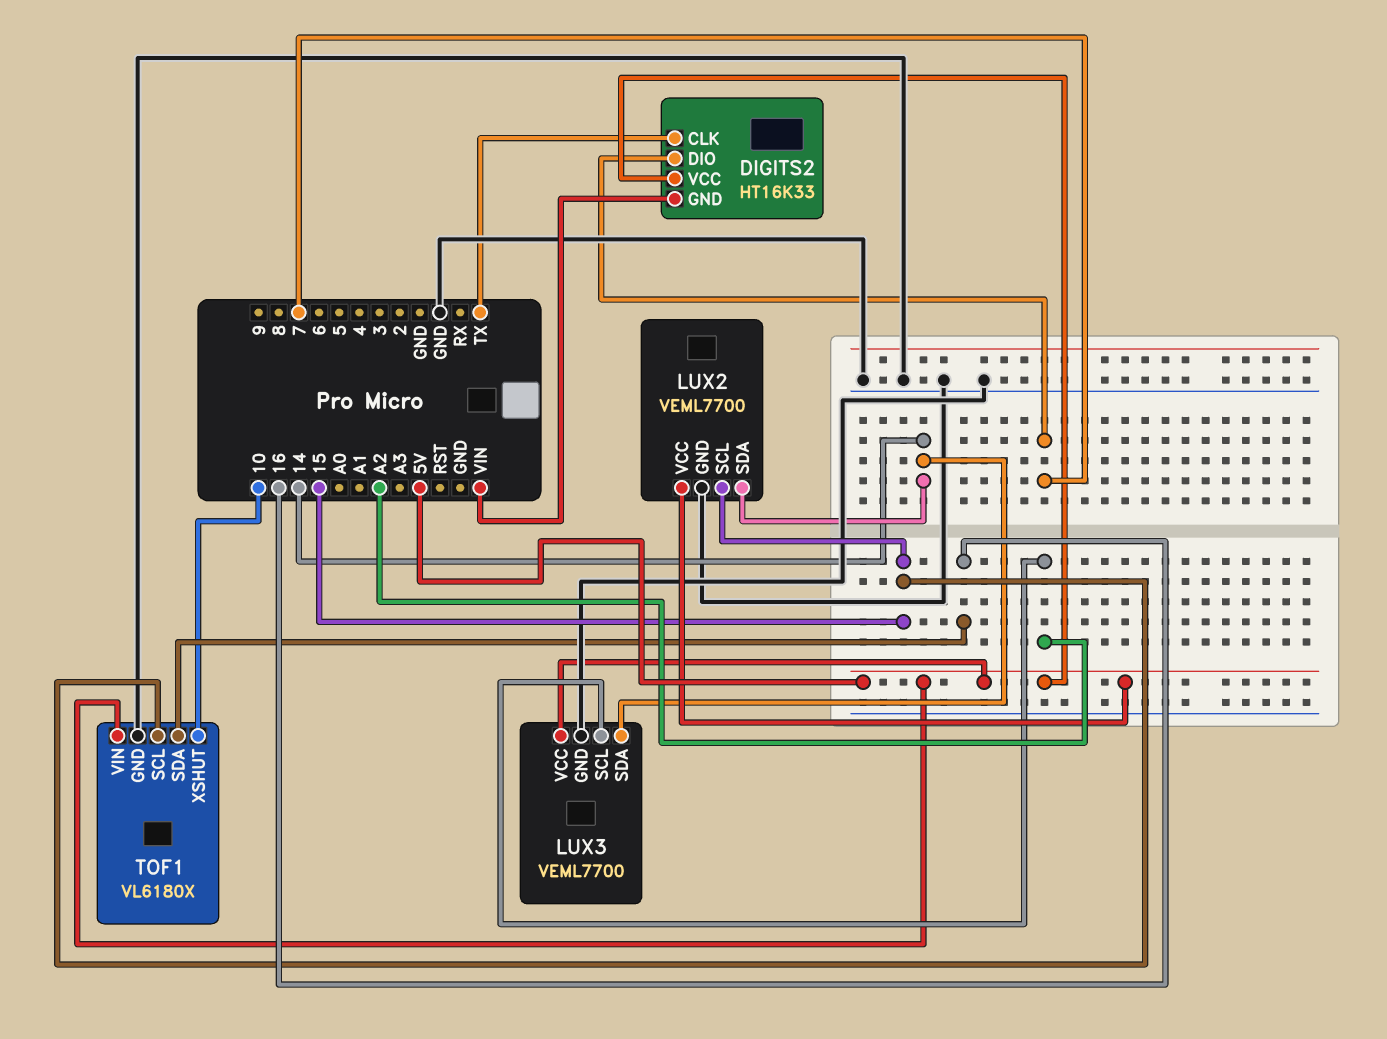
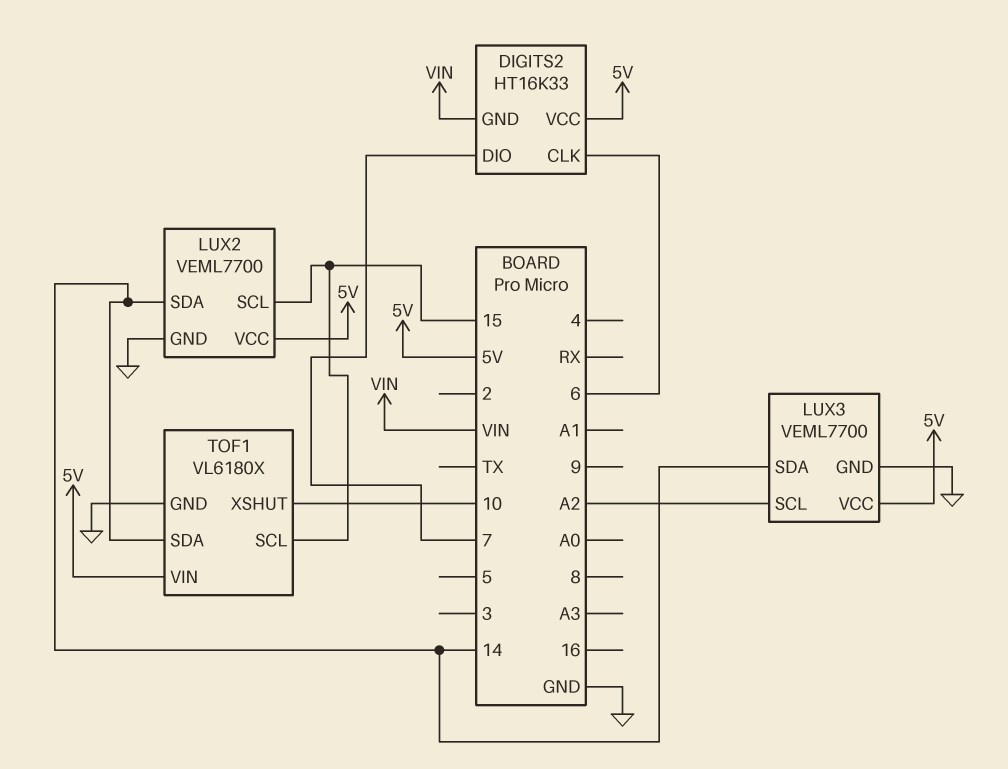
DIGITS2 pin CLK: TX -> 6
TOF1 pin SDA: 16 -> 14

